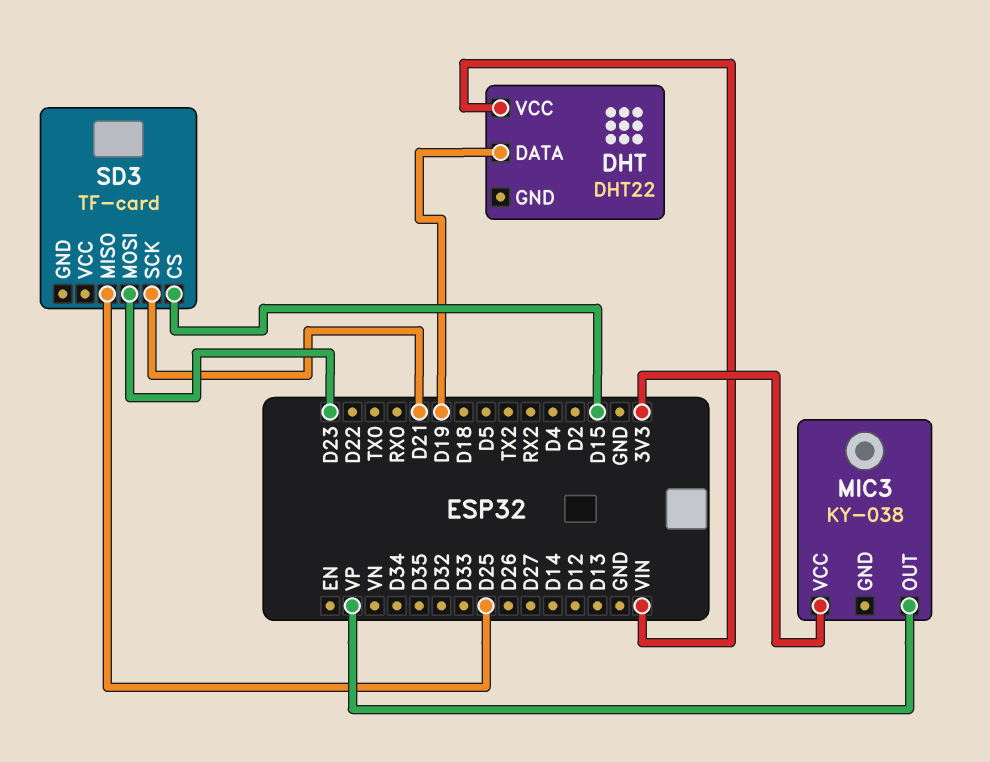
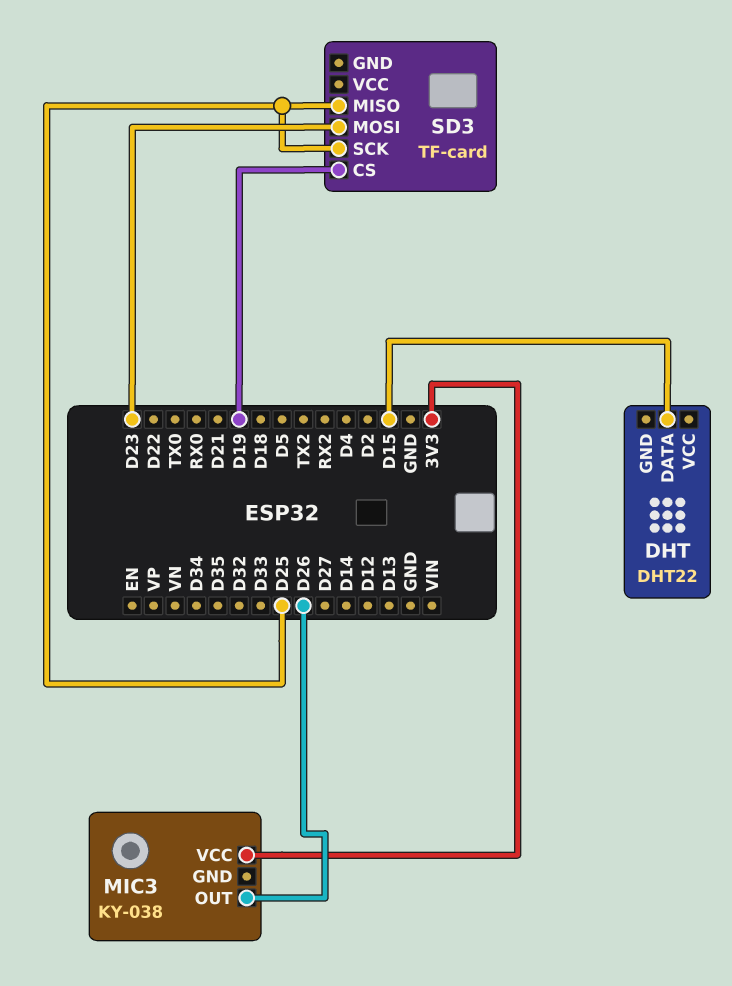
DHT pin DATA: D19 -> D15
DHT pin VCC: VIN -> none
MIC3 pin OUT: VP -> D26
SD3 pin CS: D15 -> D19
SD3 pin SCK: D21 -> D25

